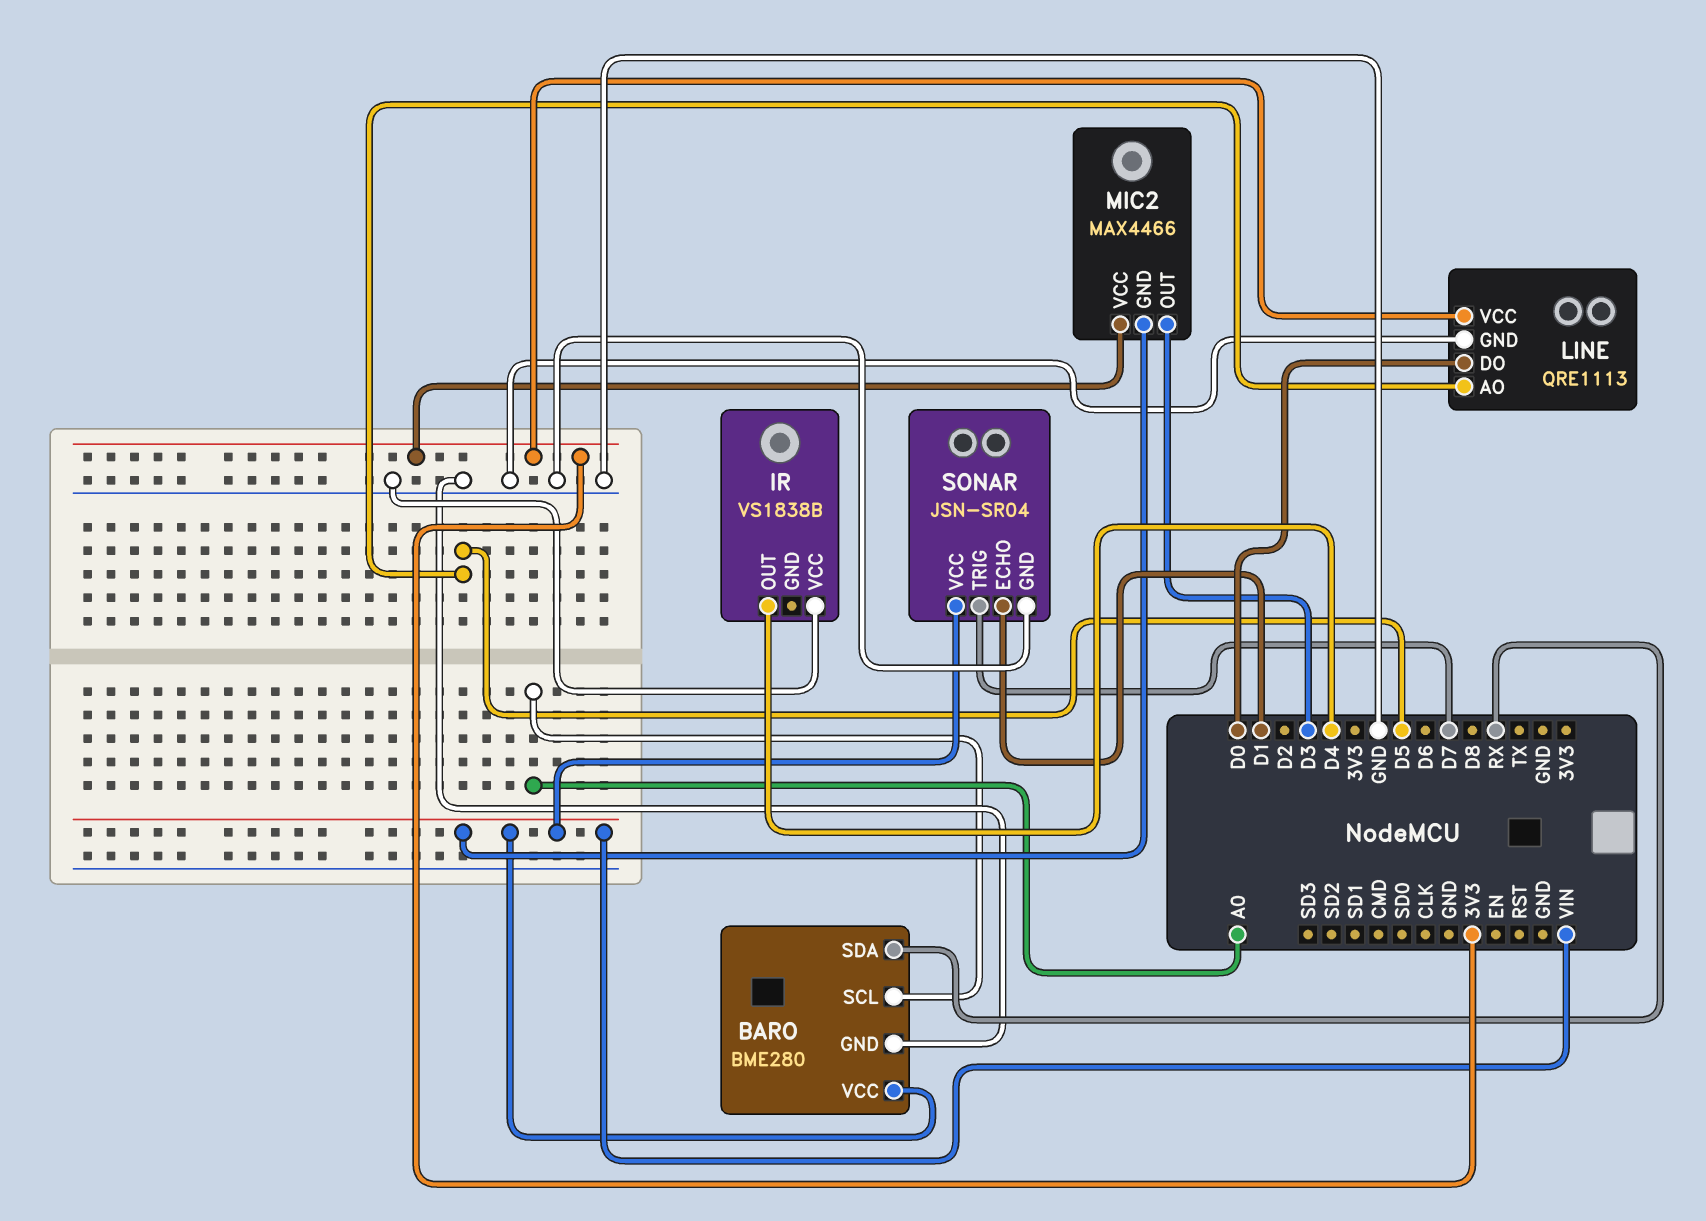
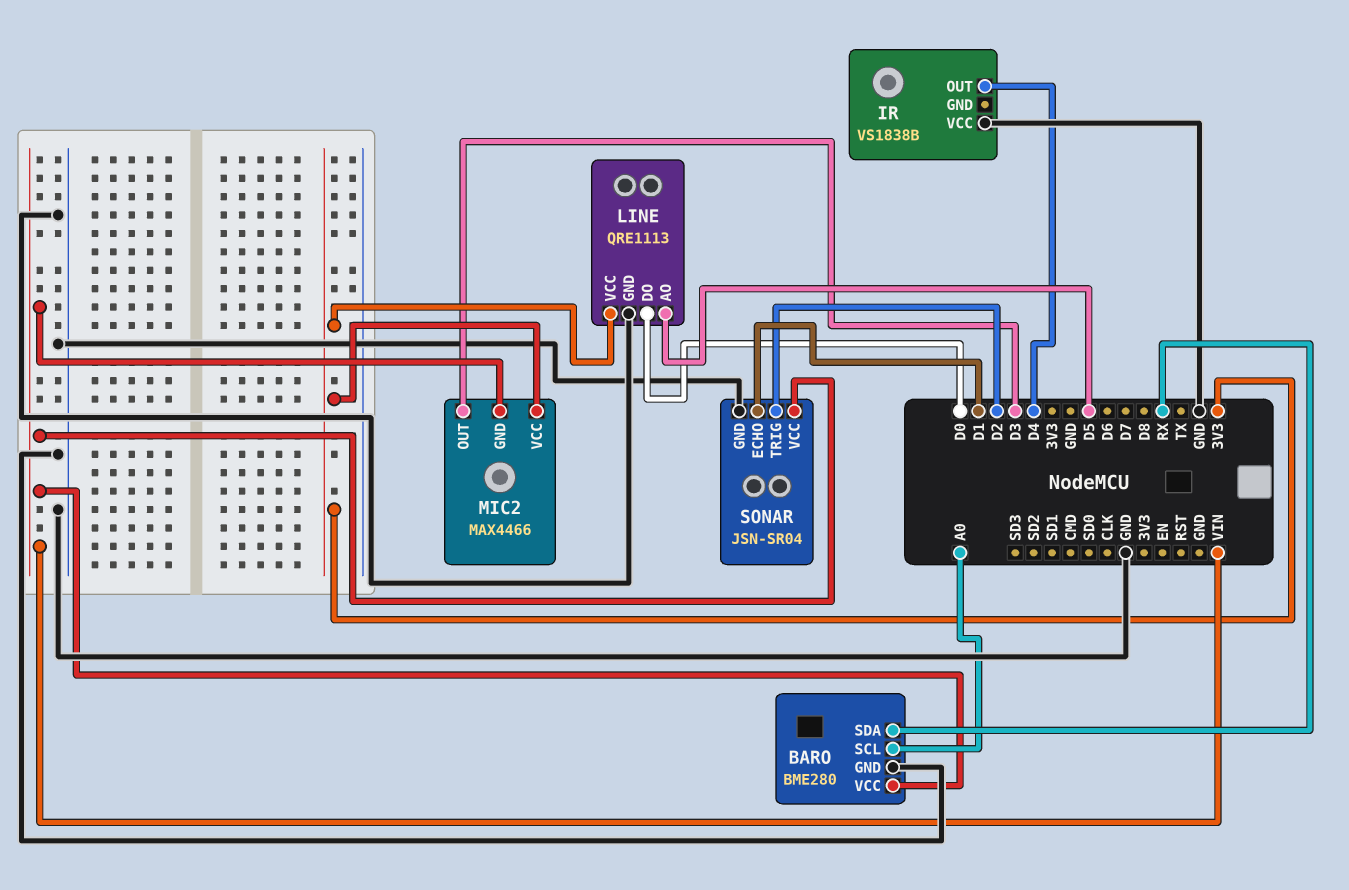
SONAR pin TRIG: D7 -> D2

